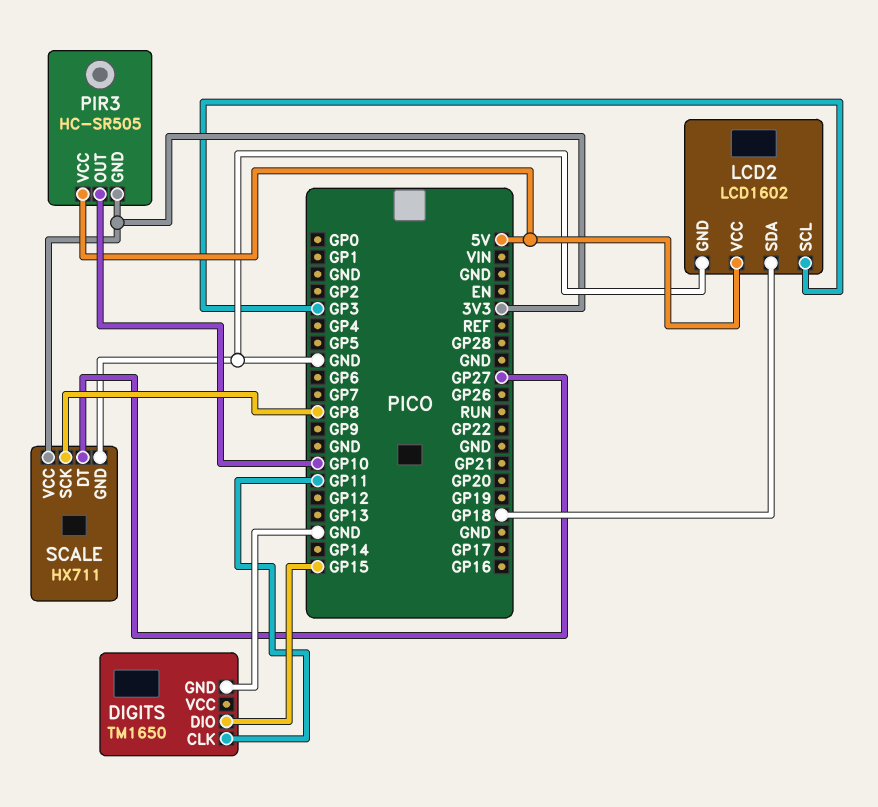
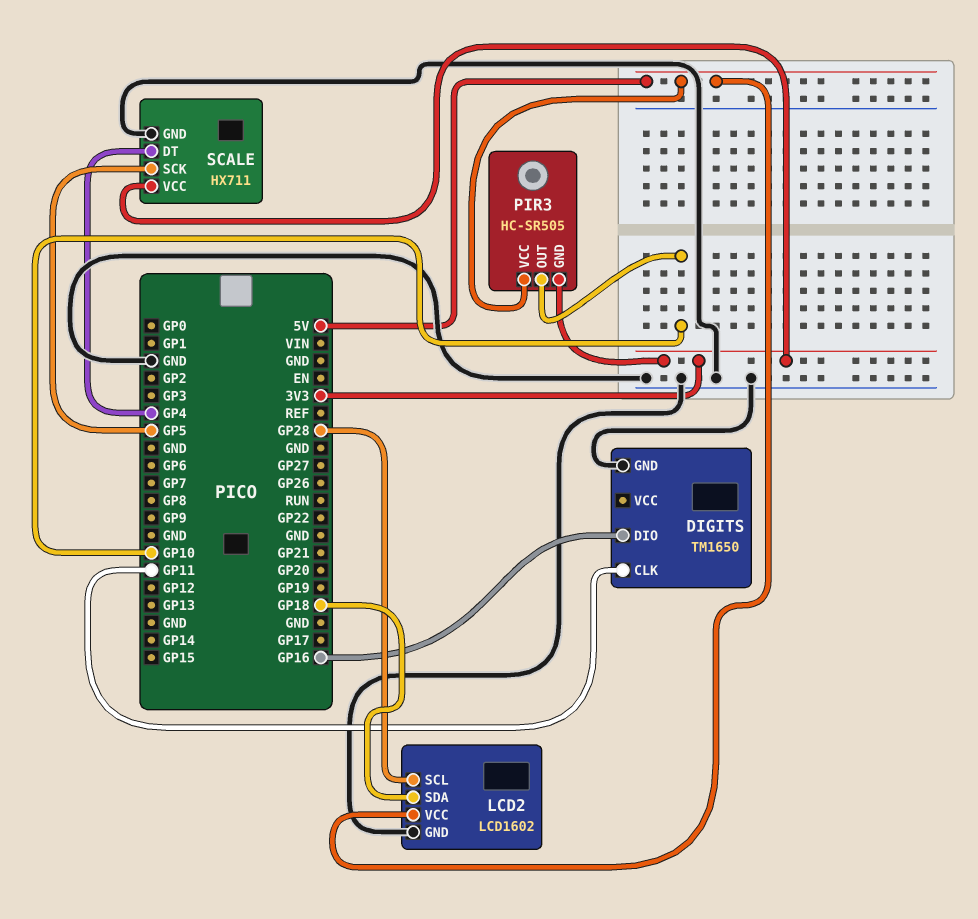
DIGITS pin DIO: GP15 -> GP16
LCD2 pin SCL: GP3 -> GP28
SCALE pin DT: GP27 -> GP4
SCALE pin SCK: GP8 -> GP5

